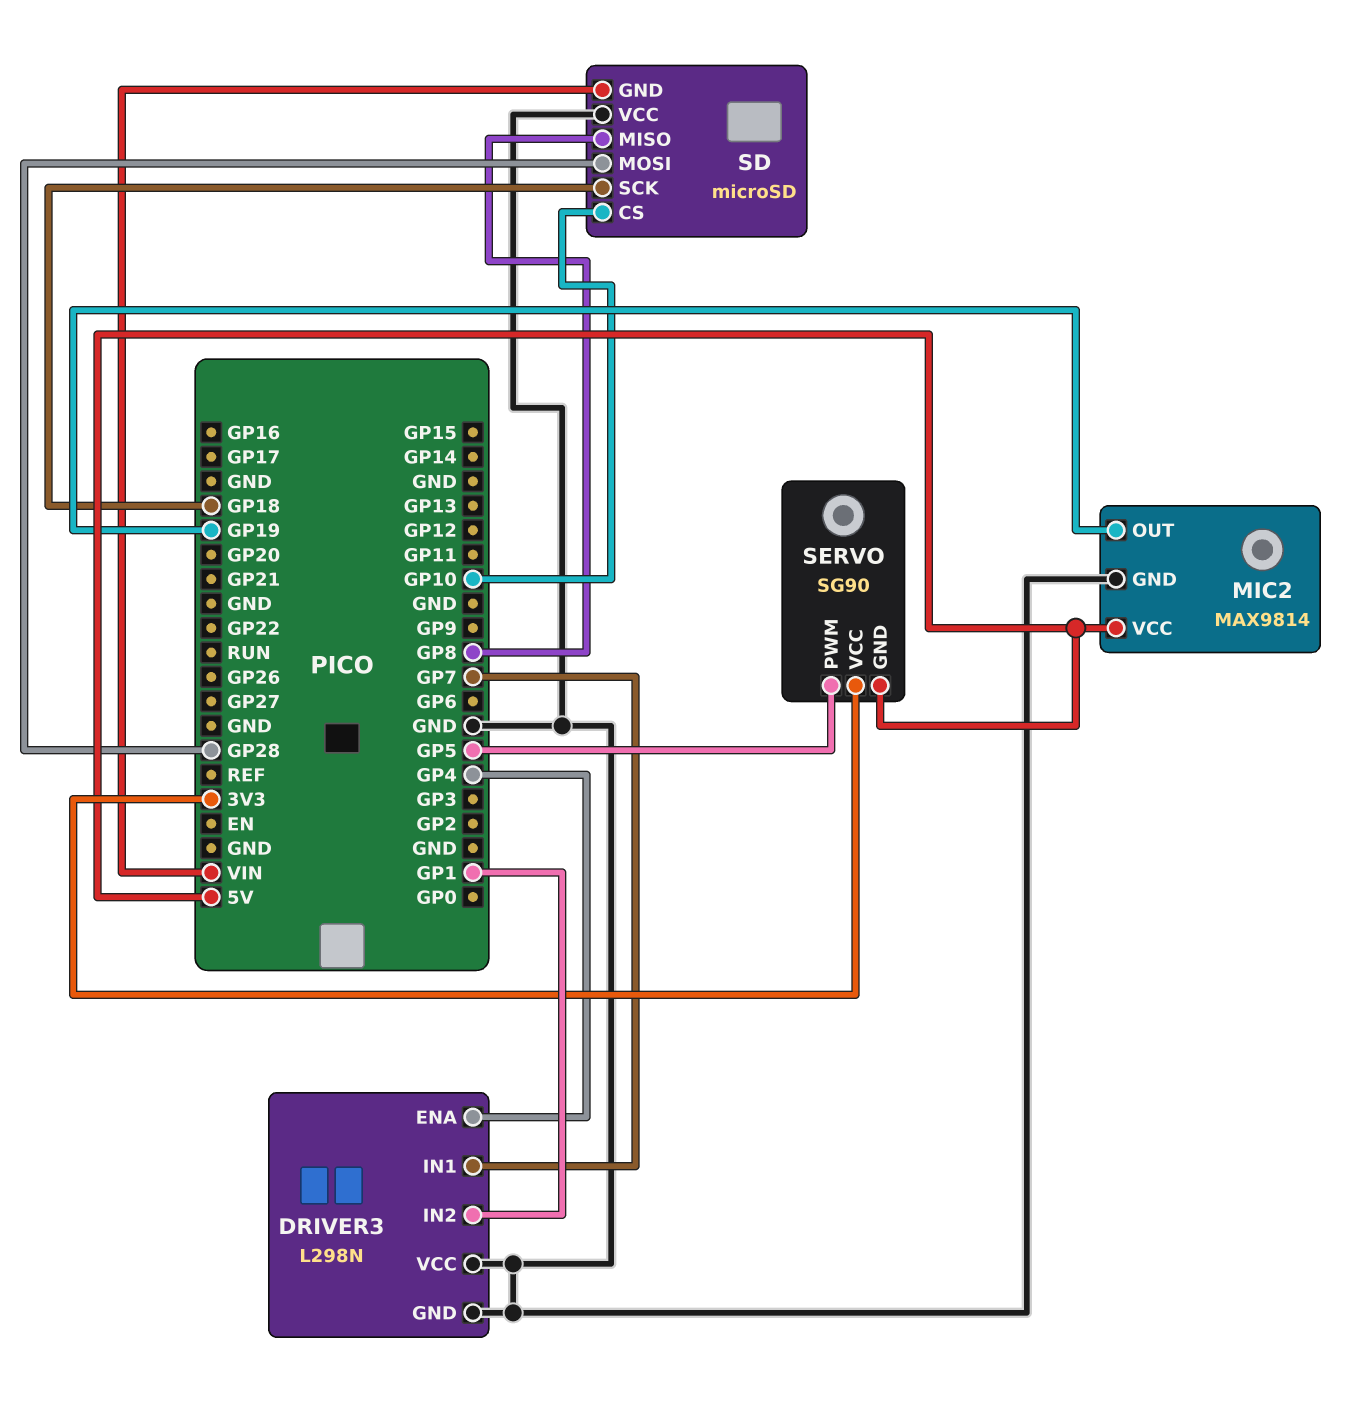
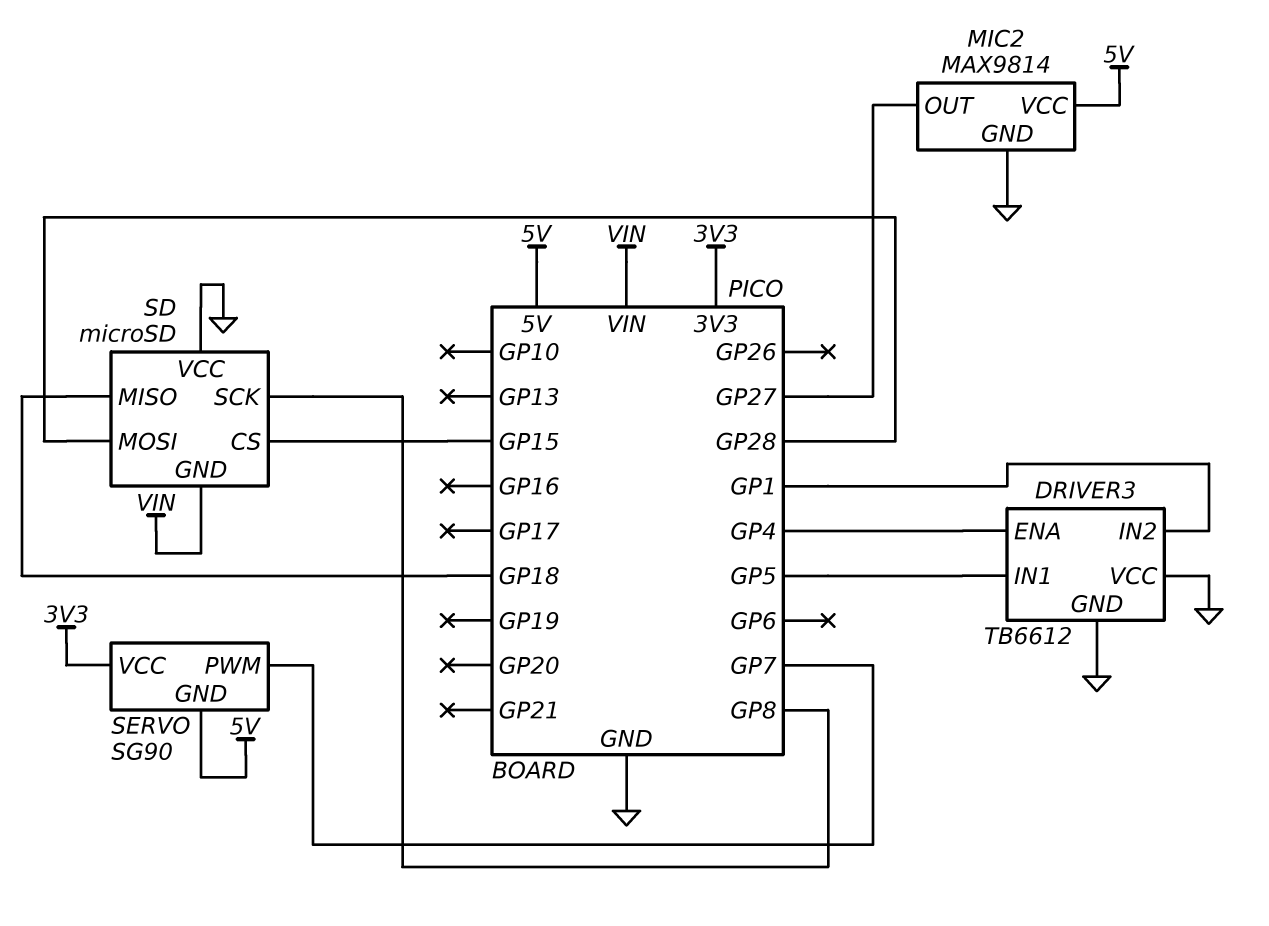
DRIVER3: L298N -> TB6612
DRIVER3 pin IN1: GP7 -> GP5
MIC2 pin OUT: GP19 -> GP27
SD pin CS: GP10 -> GP15
SD pin MISO: GP8 -> GP18
SD pin SCK: GP18 -> GP8
SERVO pin PWM: GP5 -> GP7

